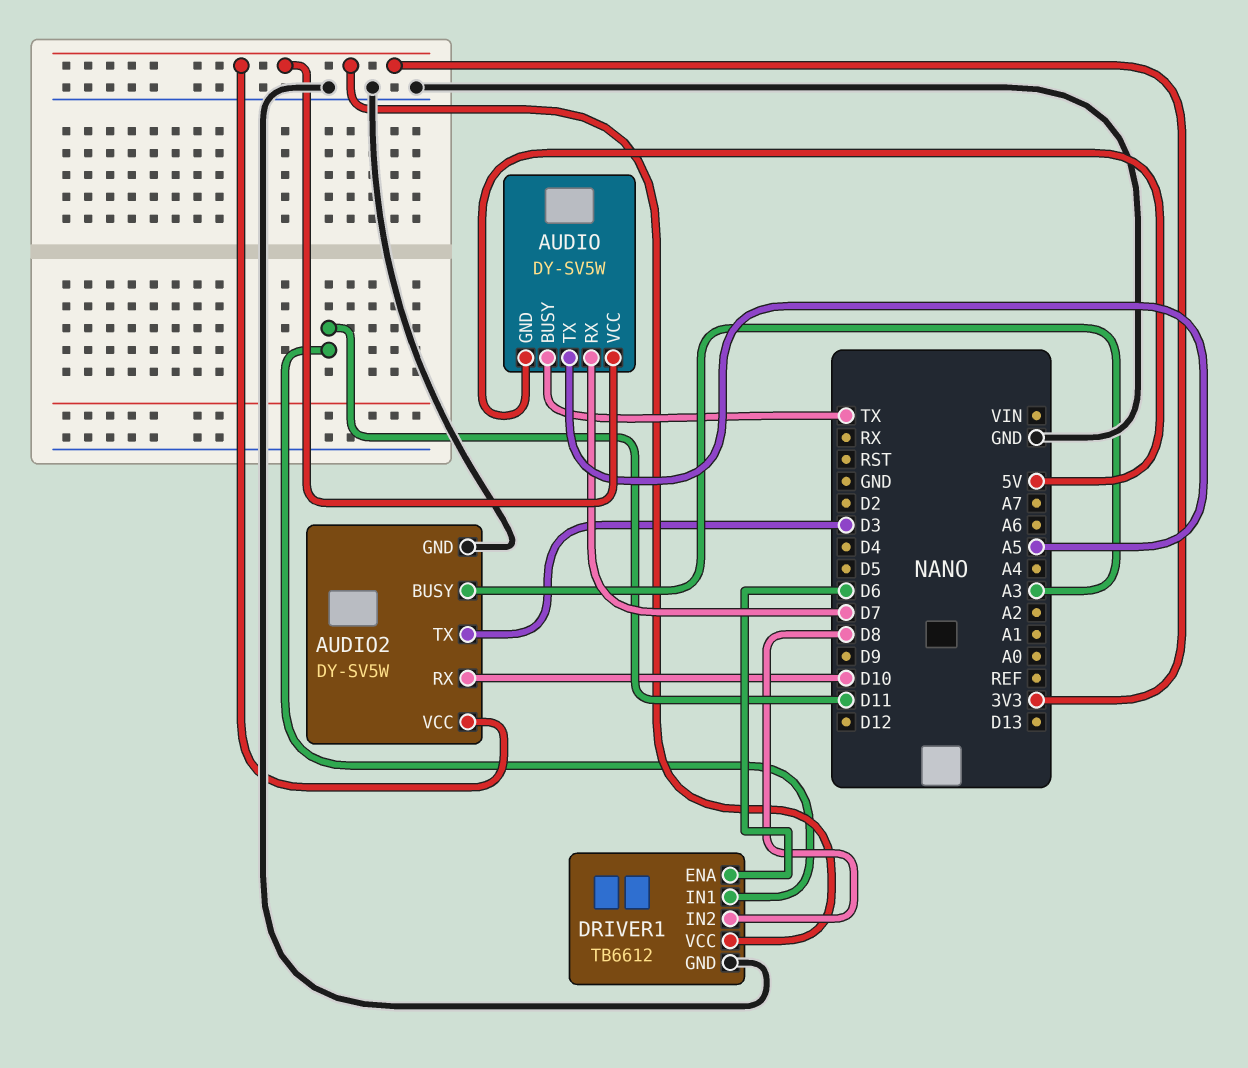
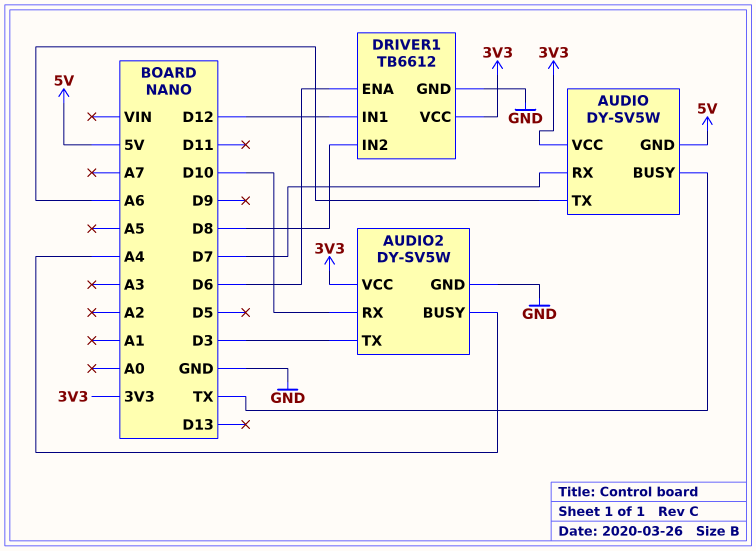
AUDIO pin TX: A5 -> A6
AUDIO2 pin BUSY: A3 -> A4
DRIVER1 pin IN1: D11 -> D12

